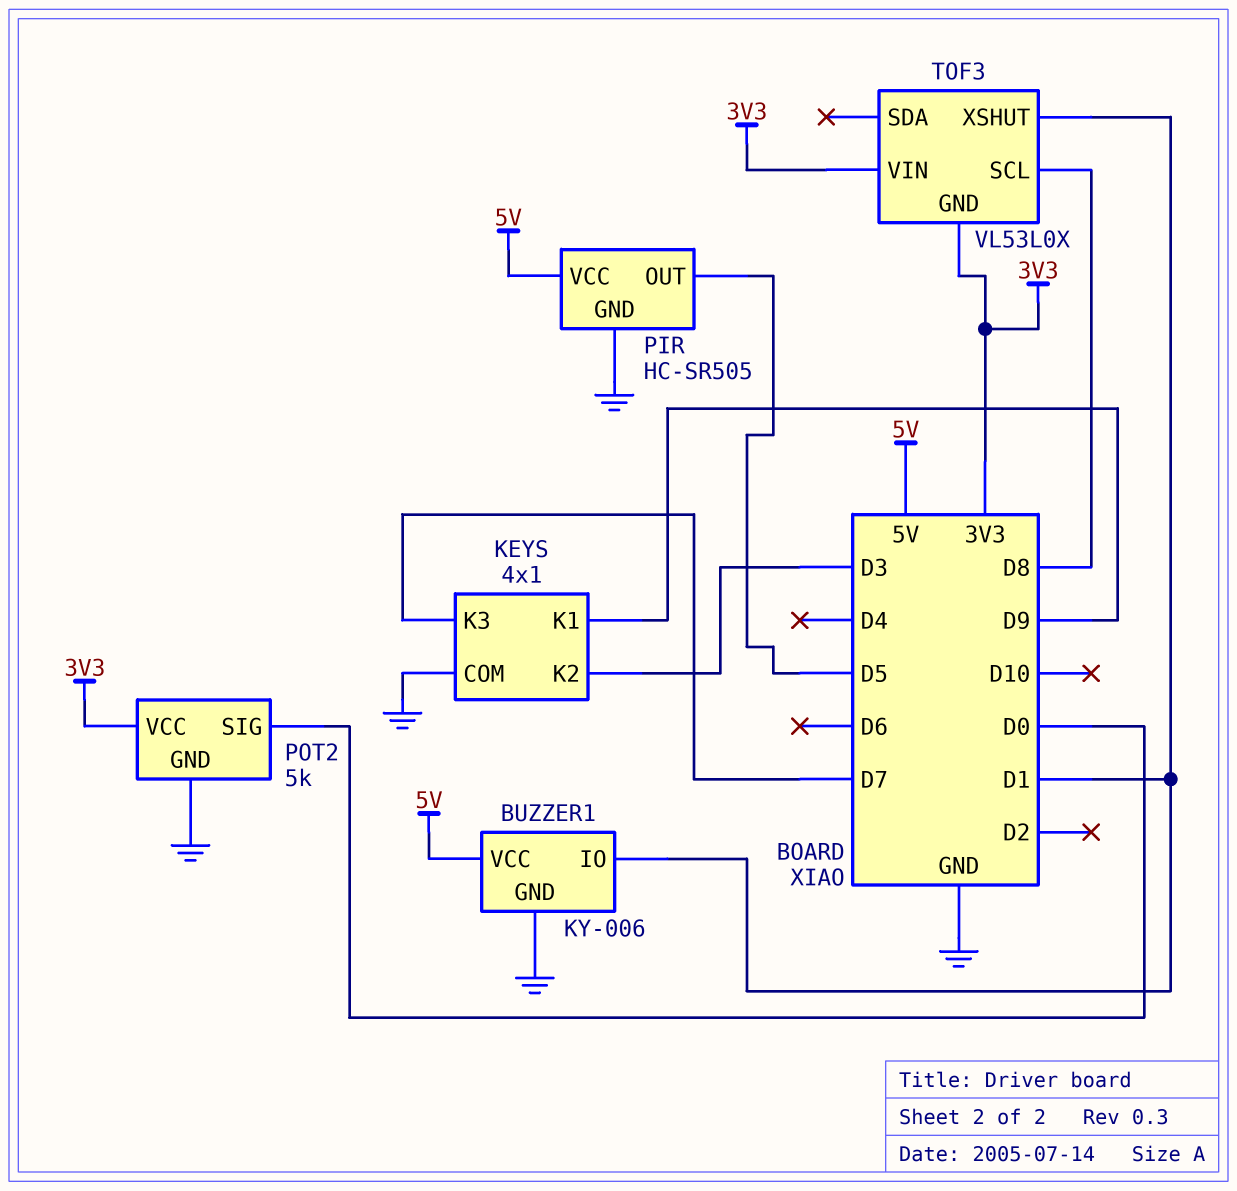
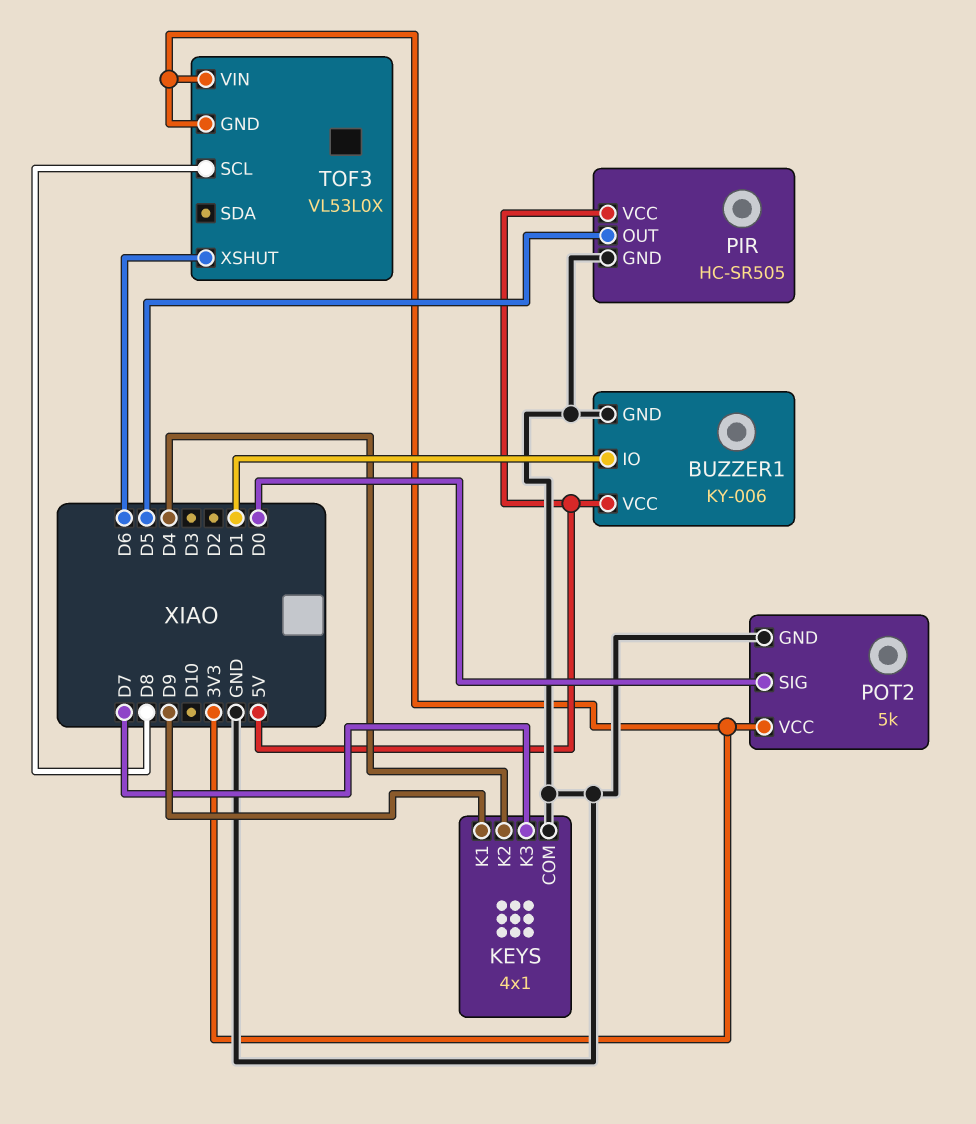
KEYS pin K2: D3 -> D4
TOF3 pin XSHUT: D1 -> D6

